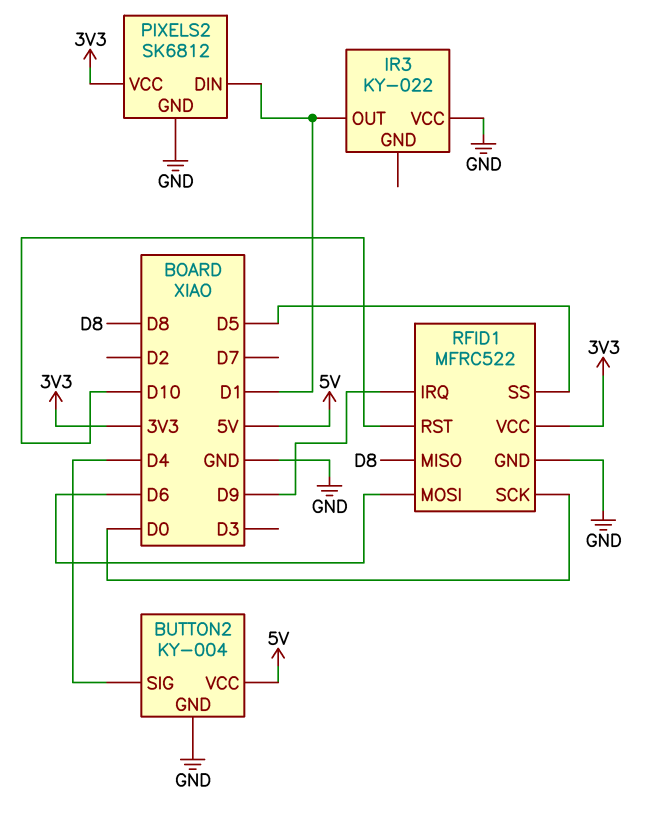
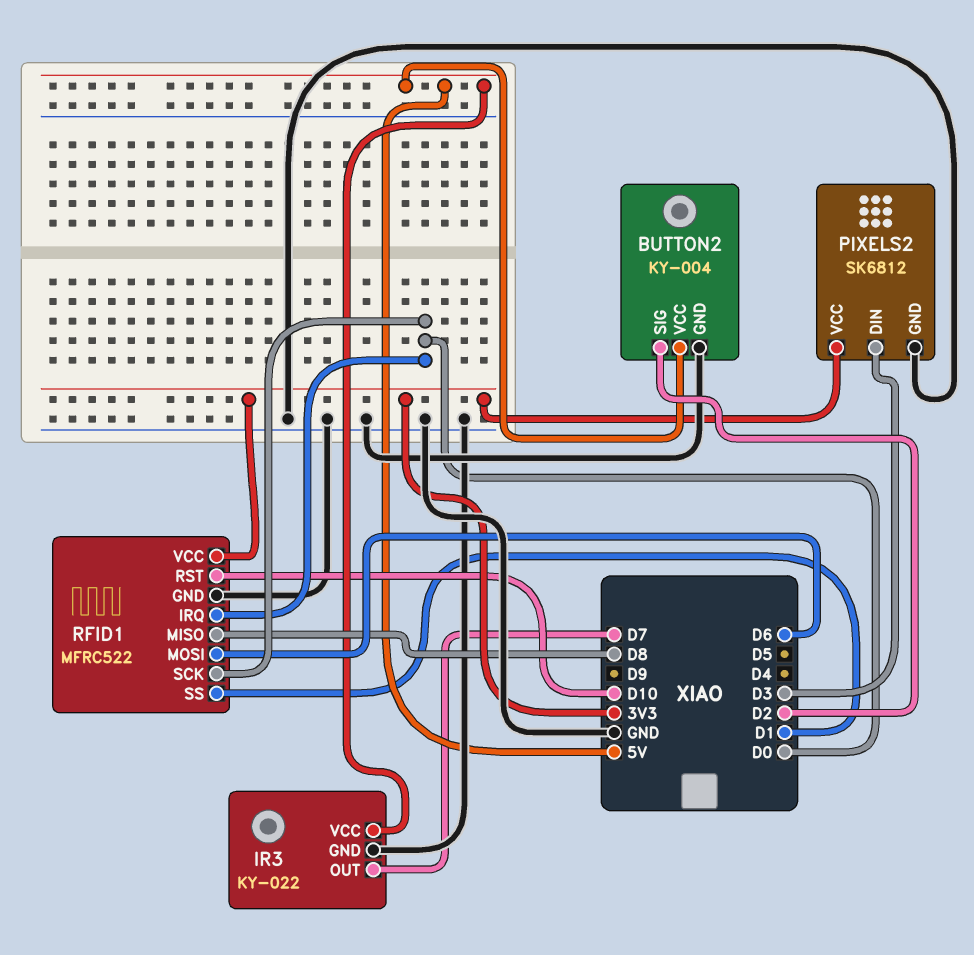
BUTTON2 pin SIG: D4 -> D2
IR3 pin GND: none -> GND
IR3 pin OUT: D1 -> D7
IR3 pin VCC: GND -> 5V
PIXELS2 pin DIN: D1 -> D3
RFID1 pin IRQ: D9 -> D0
RFID1 pin SS: D5 -> D1

